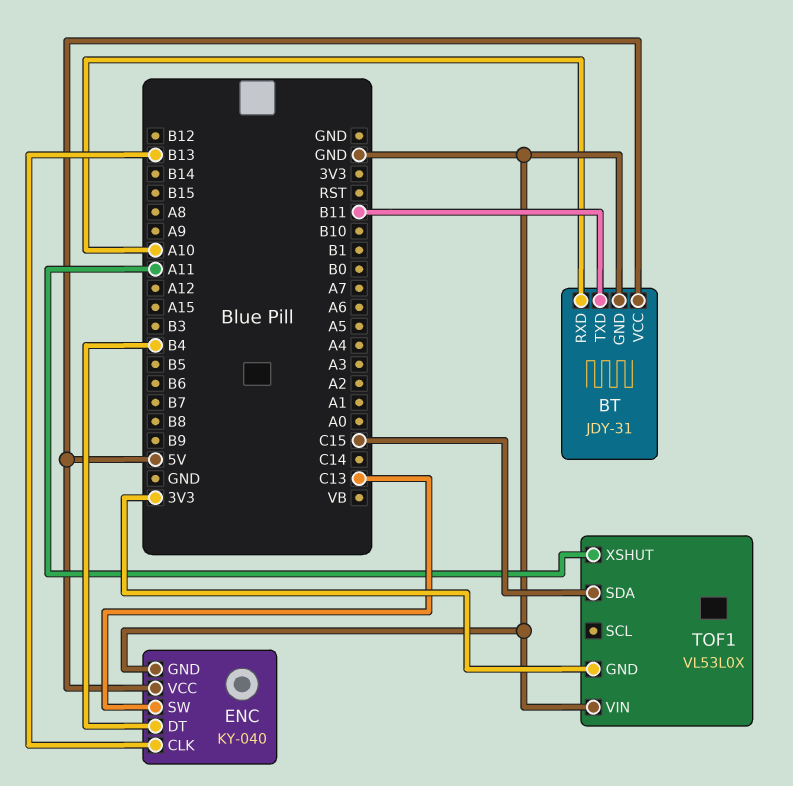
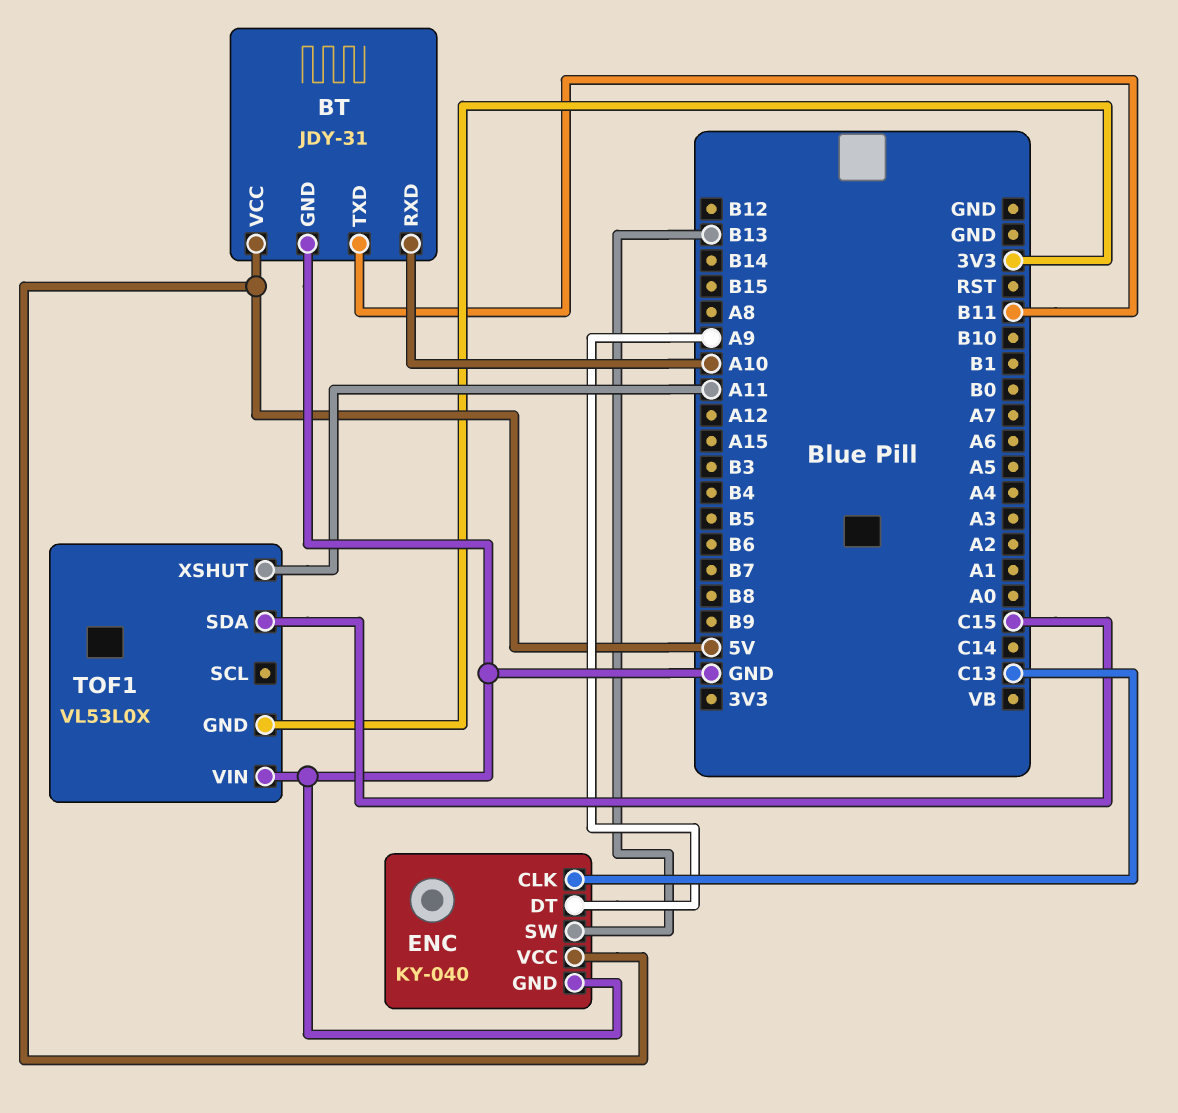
ENC pin CLK: B13 -> C13
ENC pin DT: B4 -> A9
ENC pin SW: C13 -> B13

